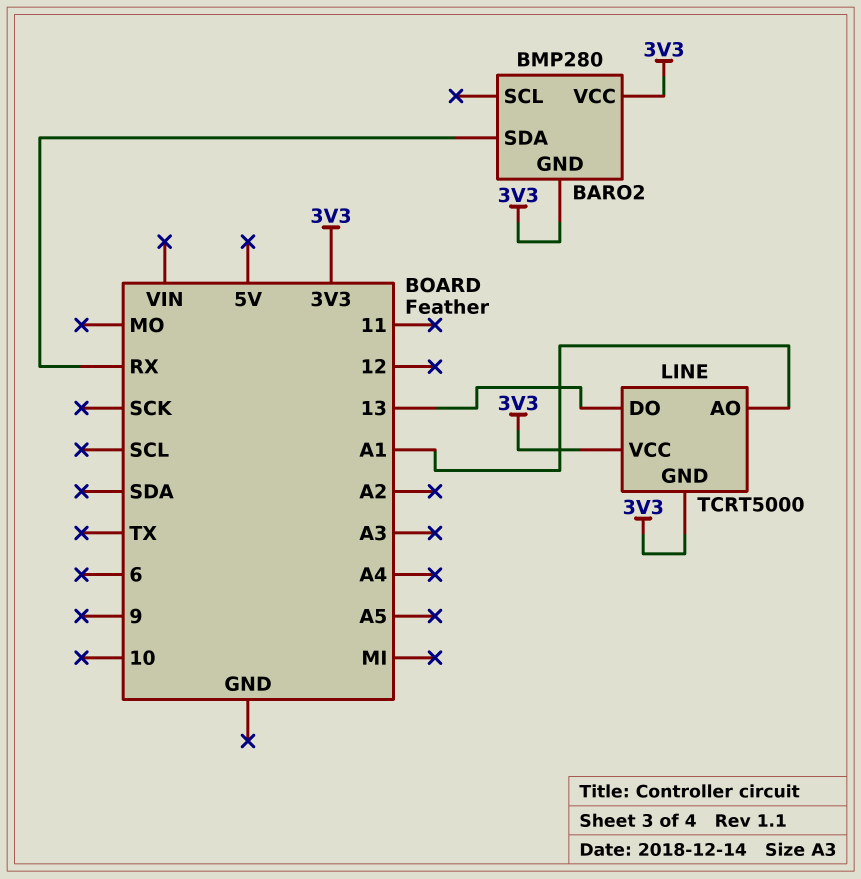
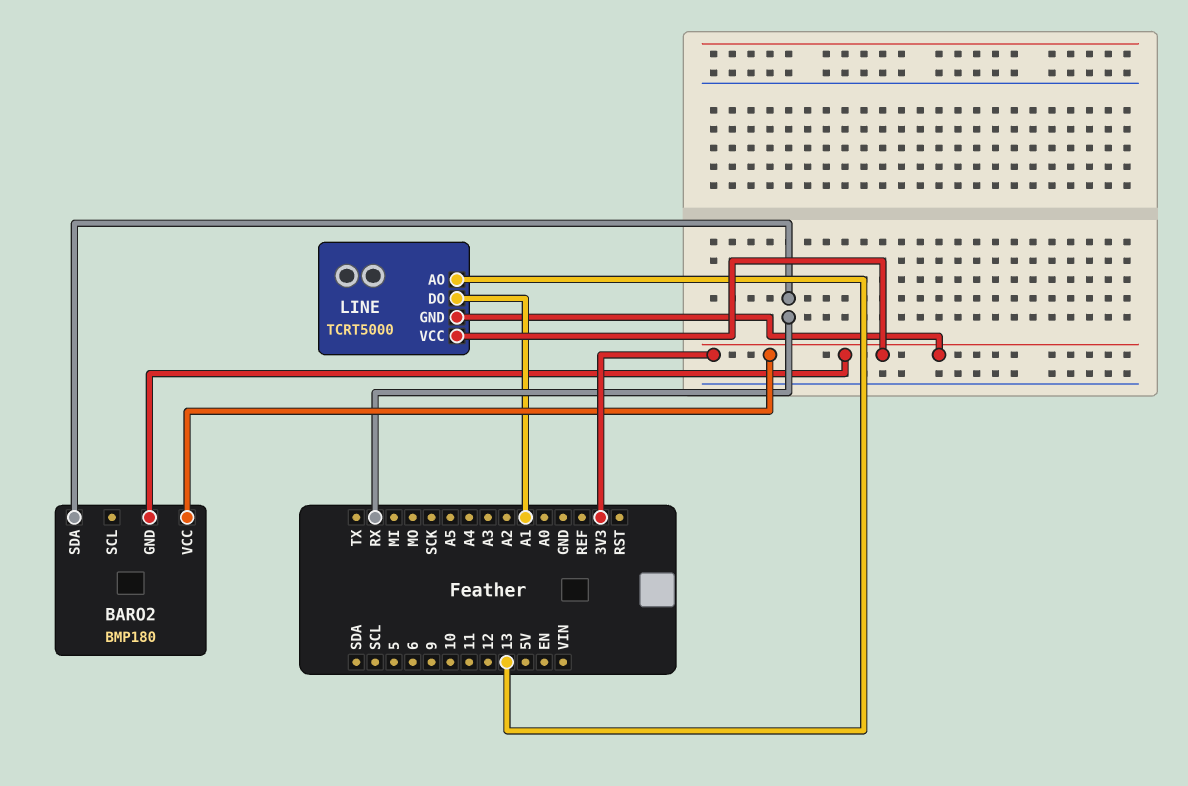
BARO2: BMP280 -> BMP180
LINE pin AO: A1 -> 13
LINE pin DO: 13 -> A1

